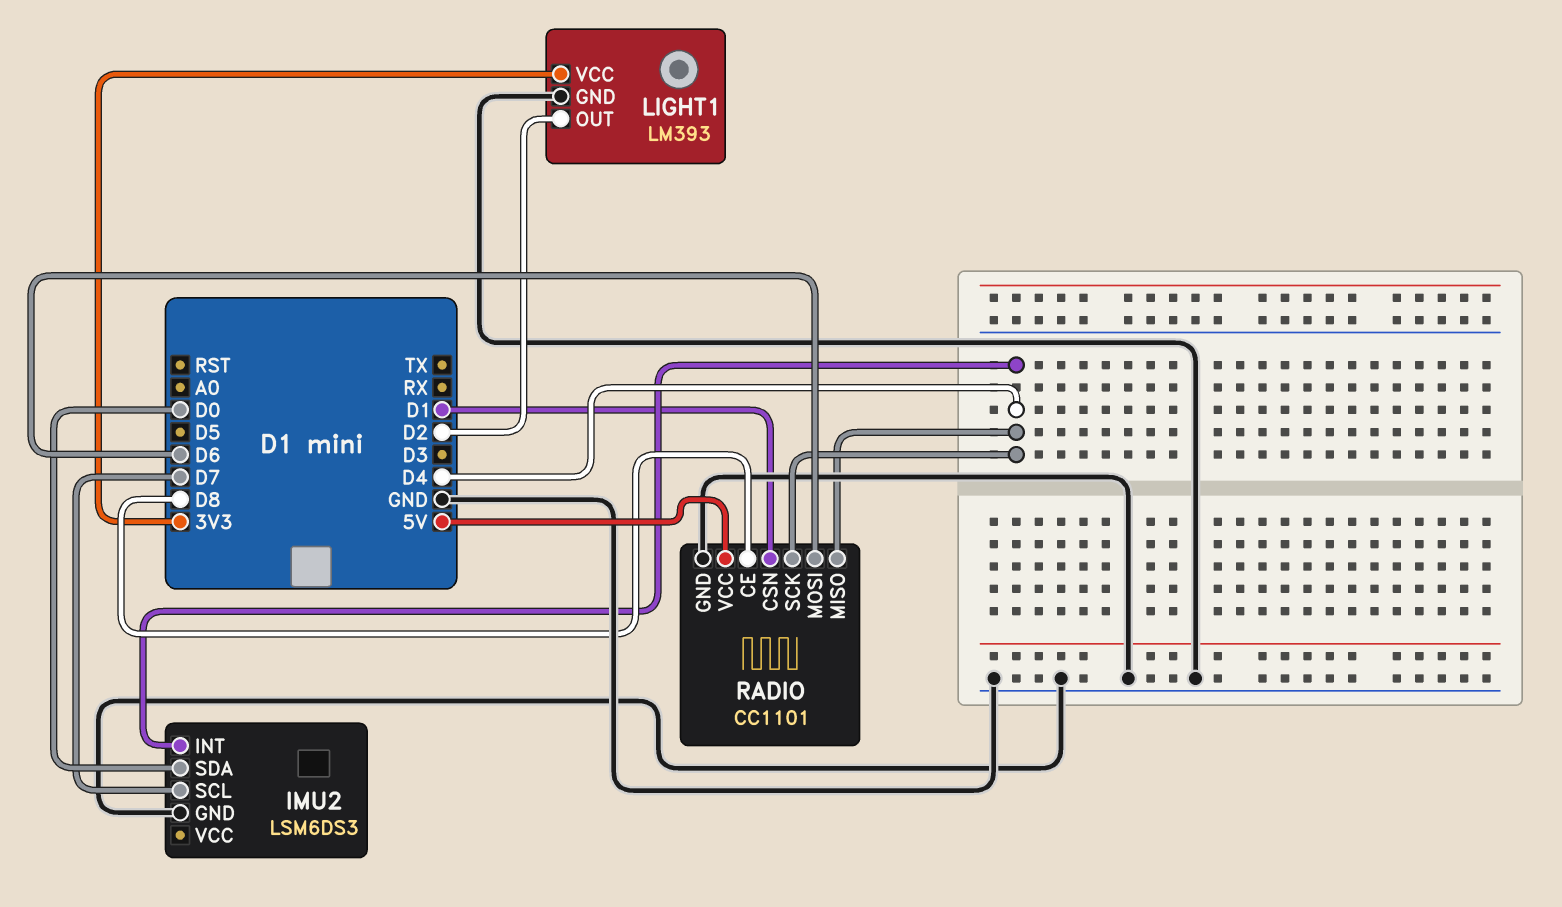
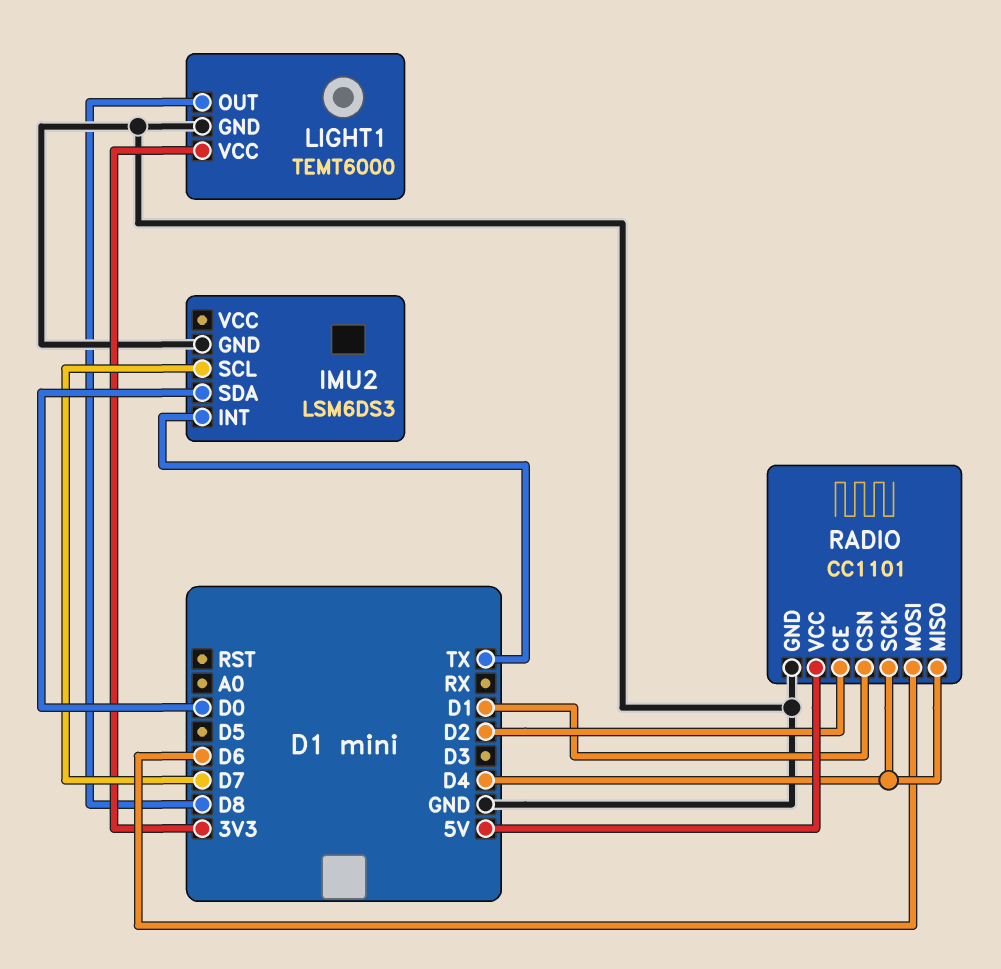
IMU2 pin INT: D4 -> TX
LIGHT1: LM393 -> TEMT6000
LIGHT1 pin OUT: D2 -> D8
RADIO pin CE: D8 -> D2

